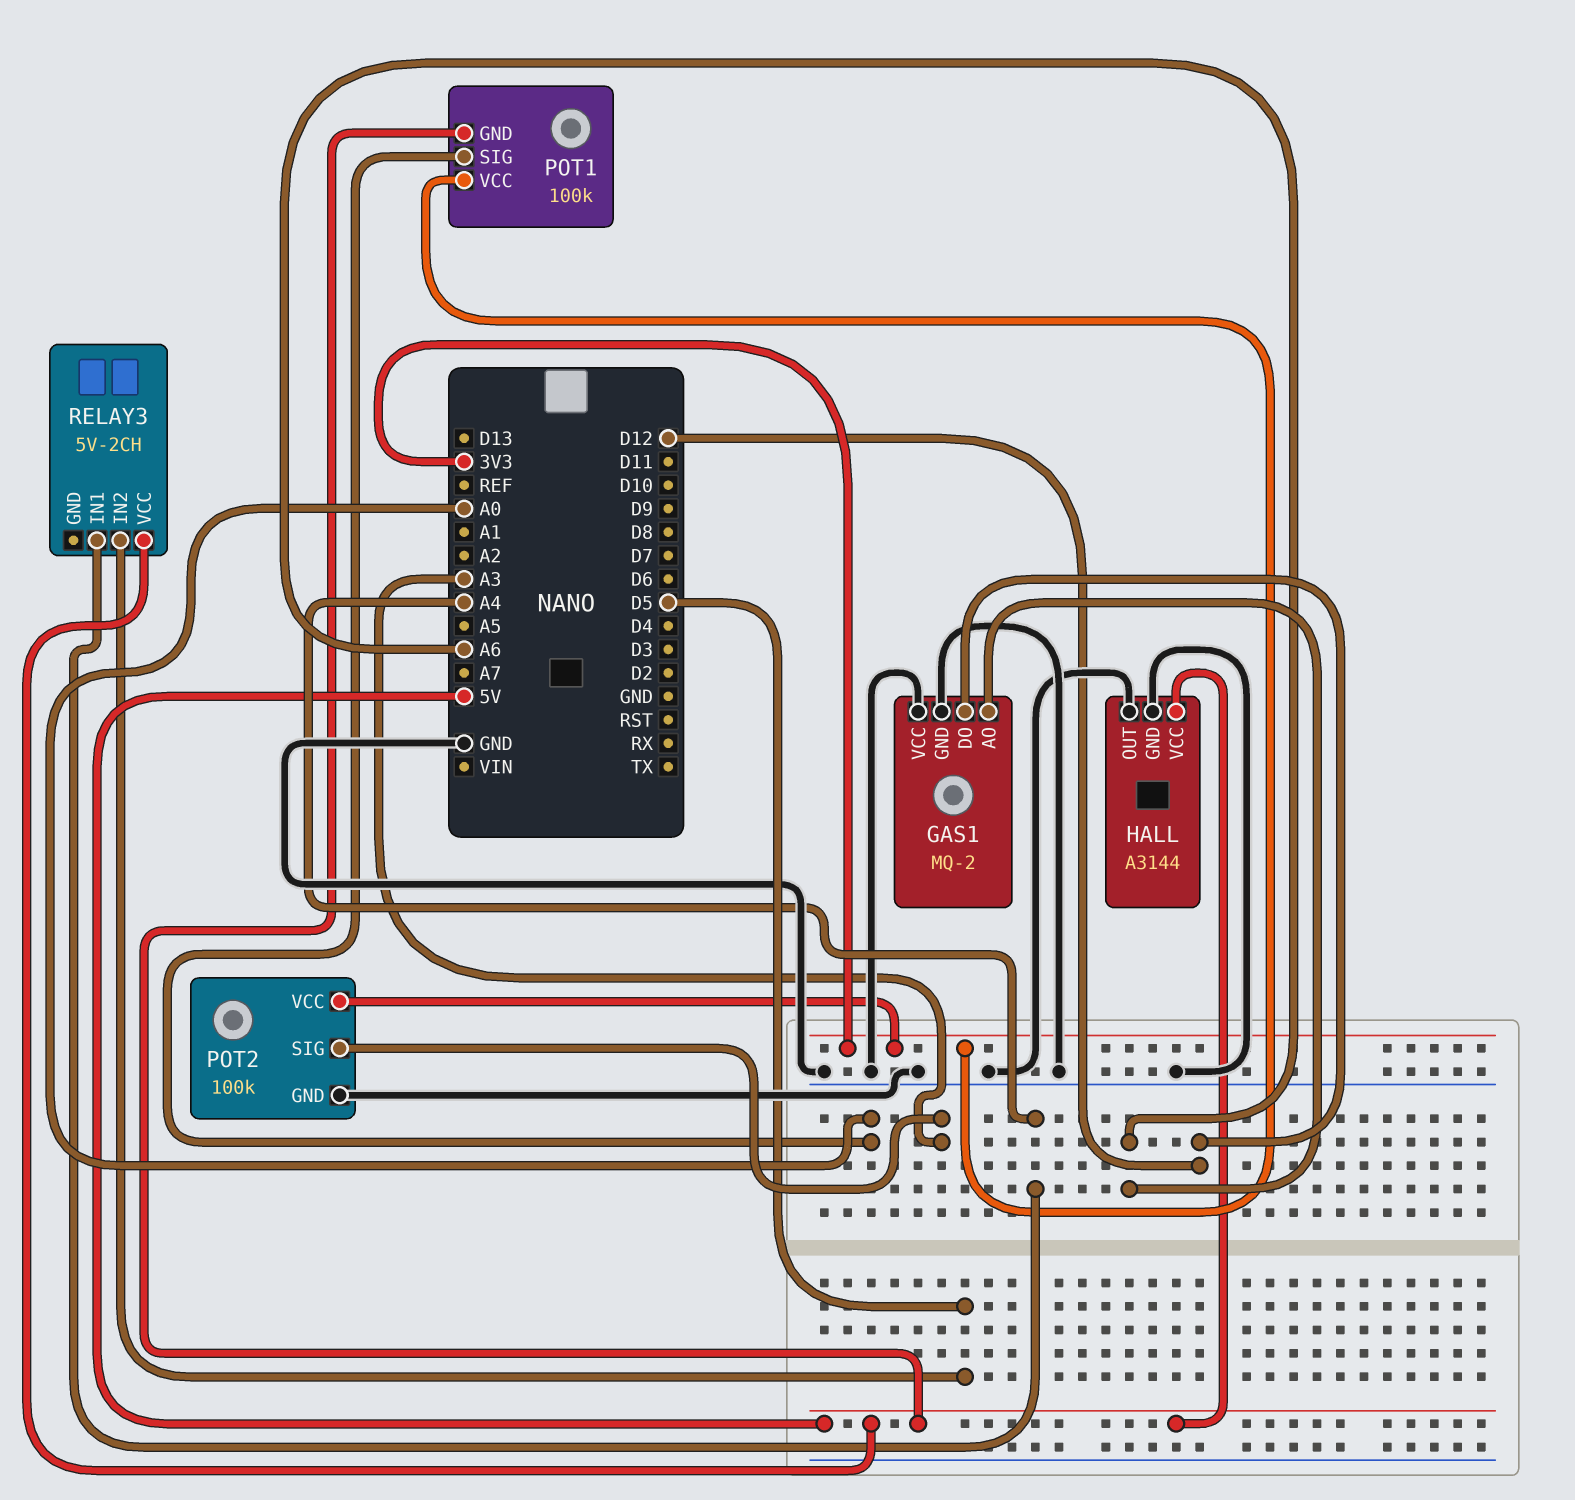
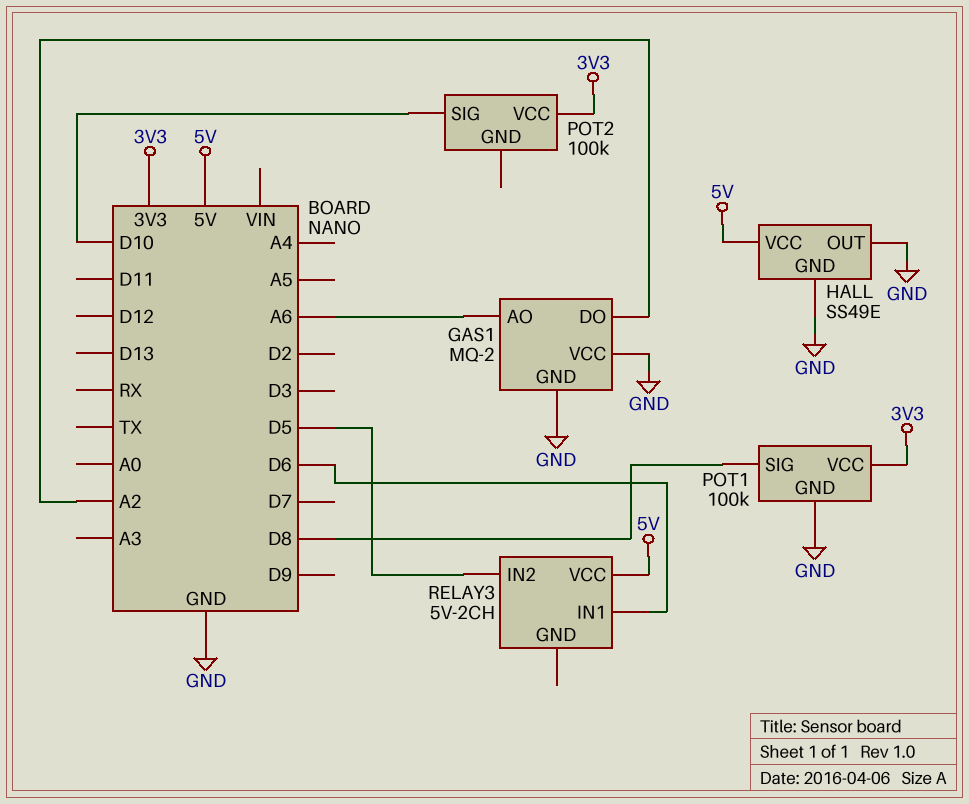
GAS1 pin DO: D12 -> A2
HALL: A3144 -> SS49E
POT1 pin GND: 5V -> GND
POT1 pin SIG: A0 -> D8
POT2 pin GND: GND -> none
POT2 pin SIG: A3 -> D10
RELAY3 pin IN1: A4 -> D6

